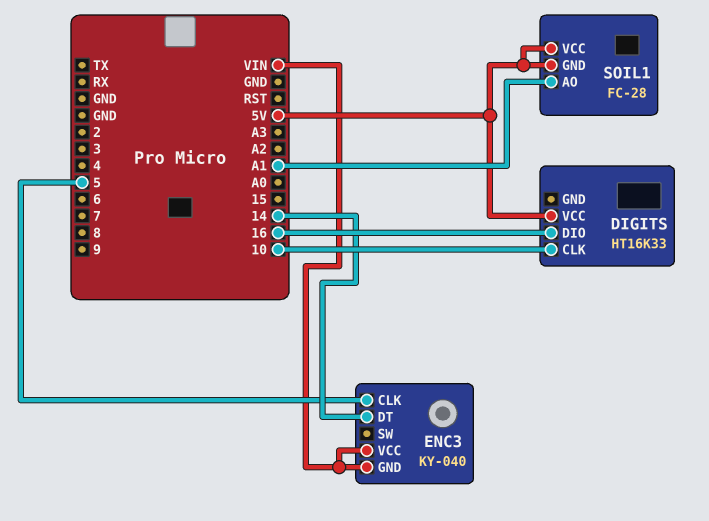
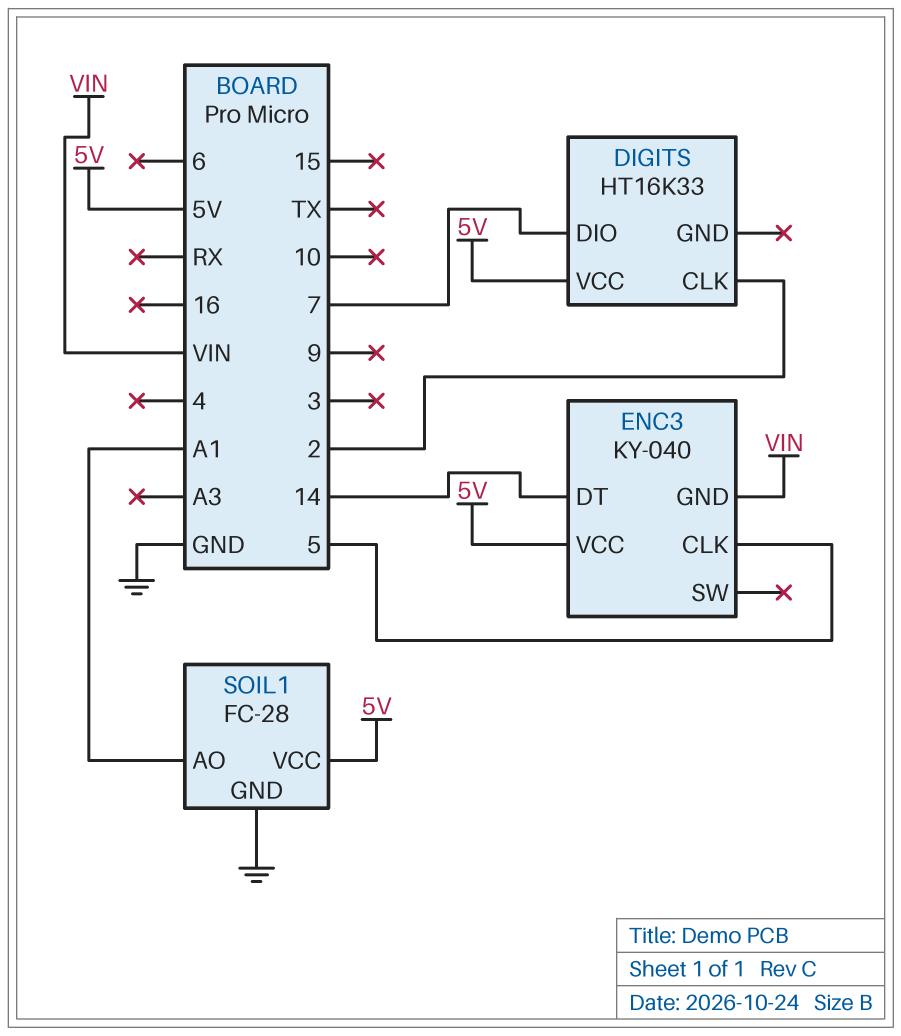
DIGITS pin CLK: 10 -> 2
DIGITS pin DIO: 16 -> 7
ENC3 pin VCC: VIN -> 5V
SOIL1 pin GND: 5V -> GND

